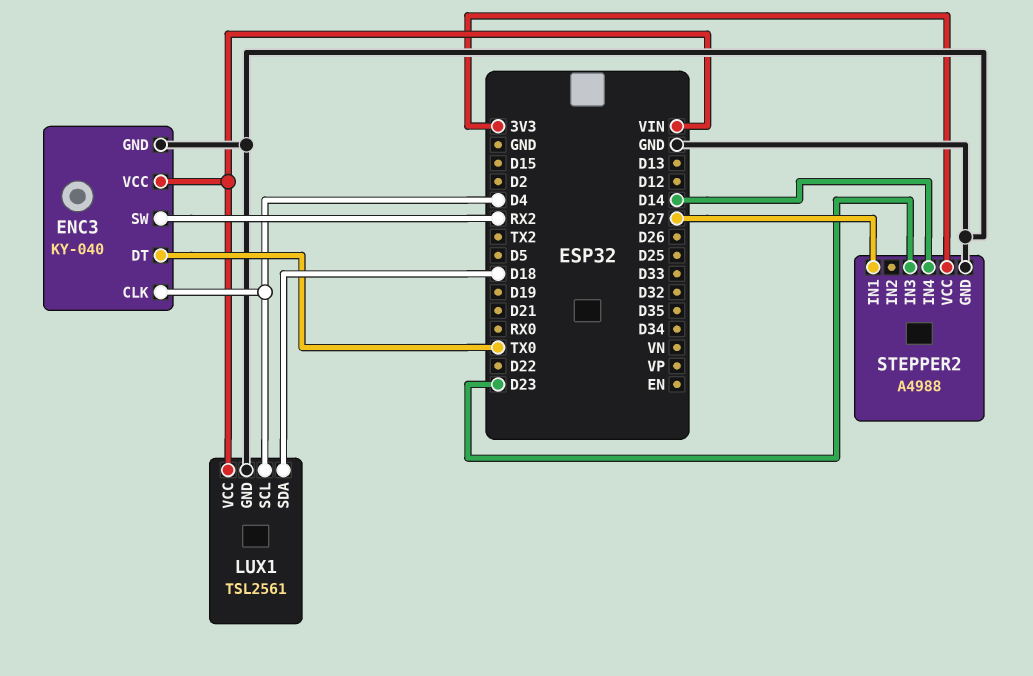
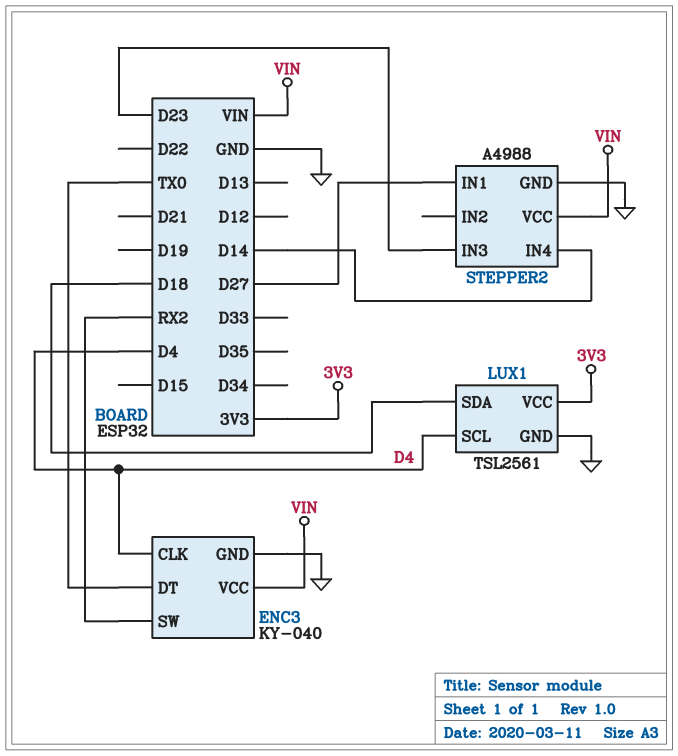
LUX1 pin VCC: VIN -> 3V3
STEPPER2 pin VCC: 3V3 -> VIN

